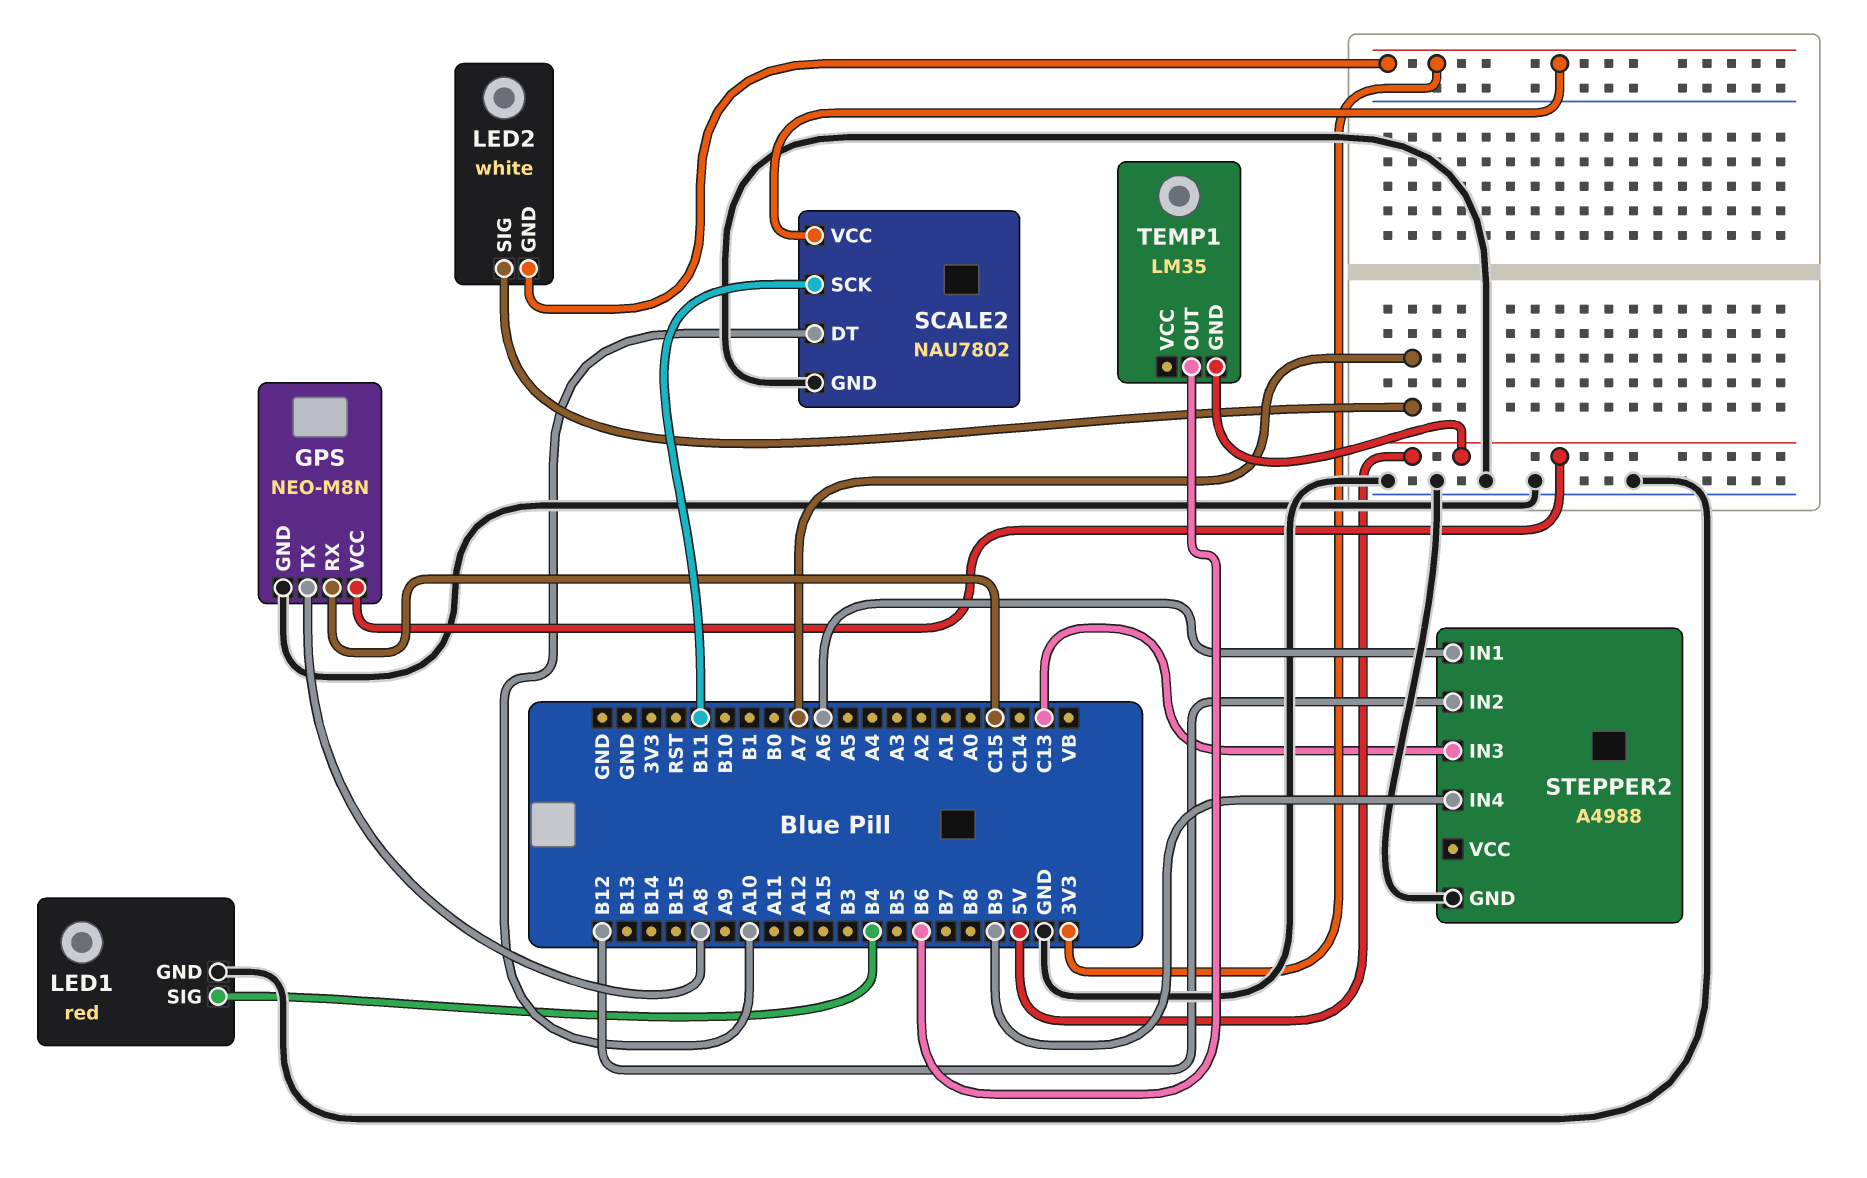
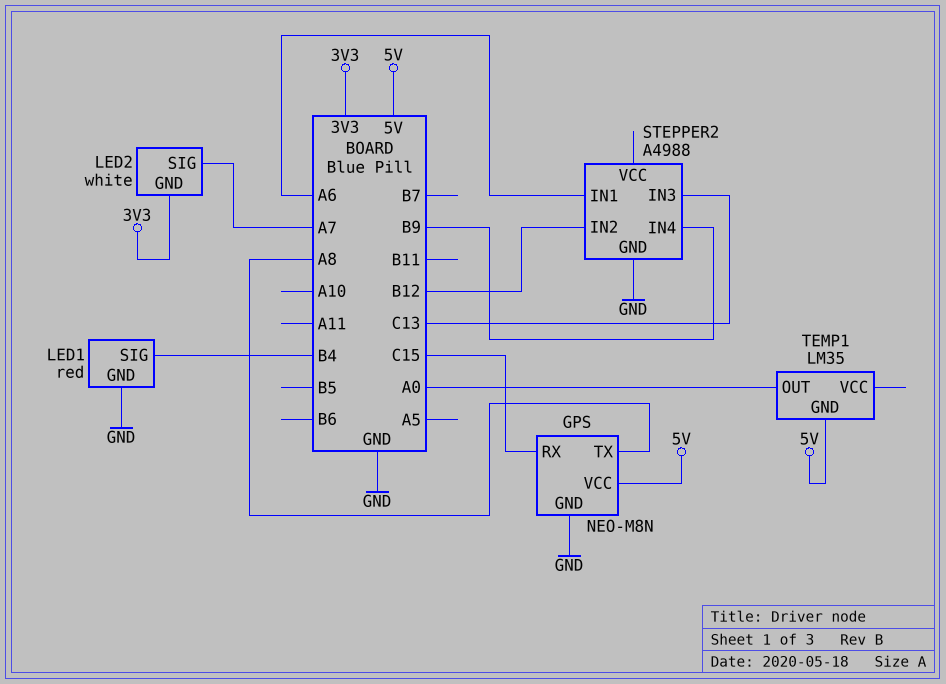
SCALE2: NAU7802 -> none
SCALE2 pin DT: A10 -> none
SCALE2 pin GND: GND -> none
SCALE2 pin SCK: B11 -> none
SCALE2 pin VCC: 3V3 -> none
TEMP1 pin OUT: B6 -> A0

